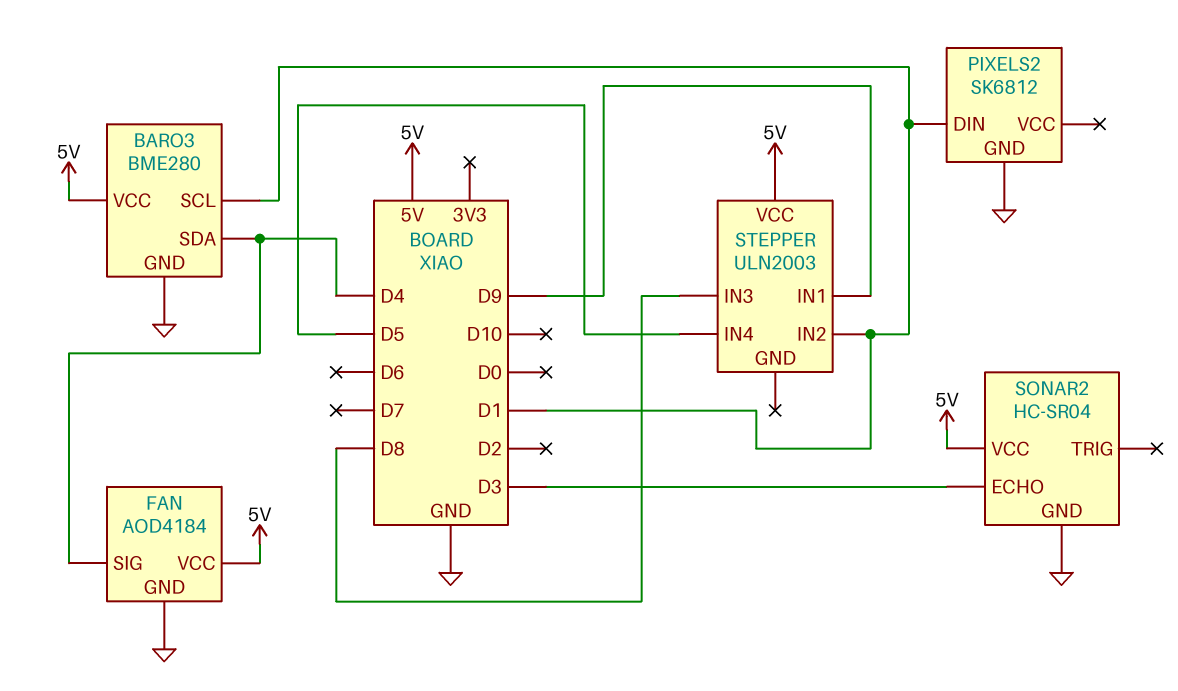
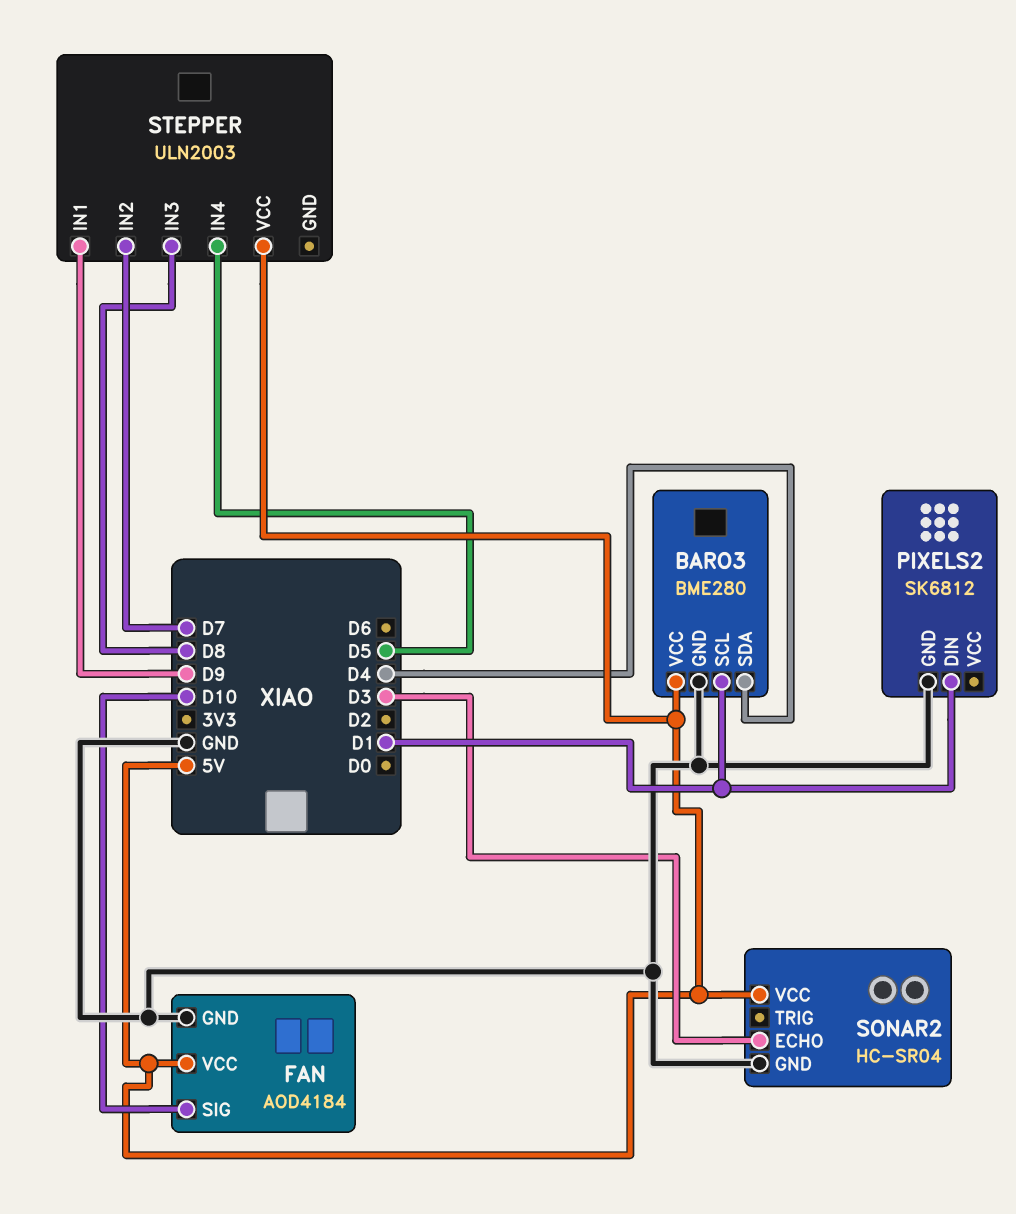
FAN pin SIG: D4 -> D10
STEPPER pin IN2: D1 -> D7

